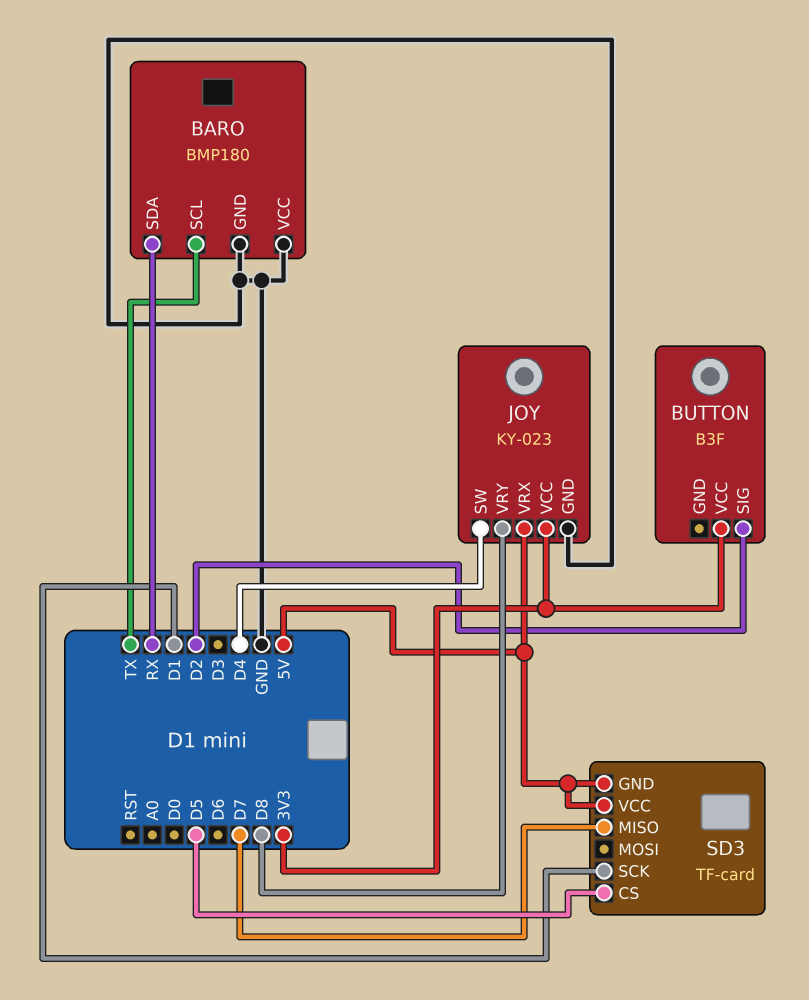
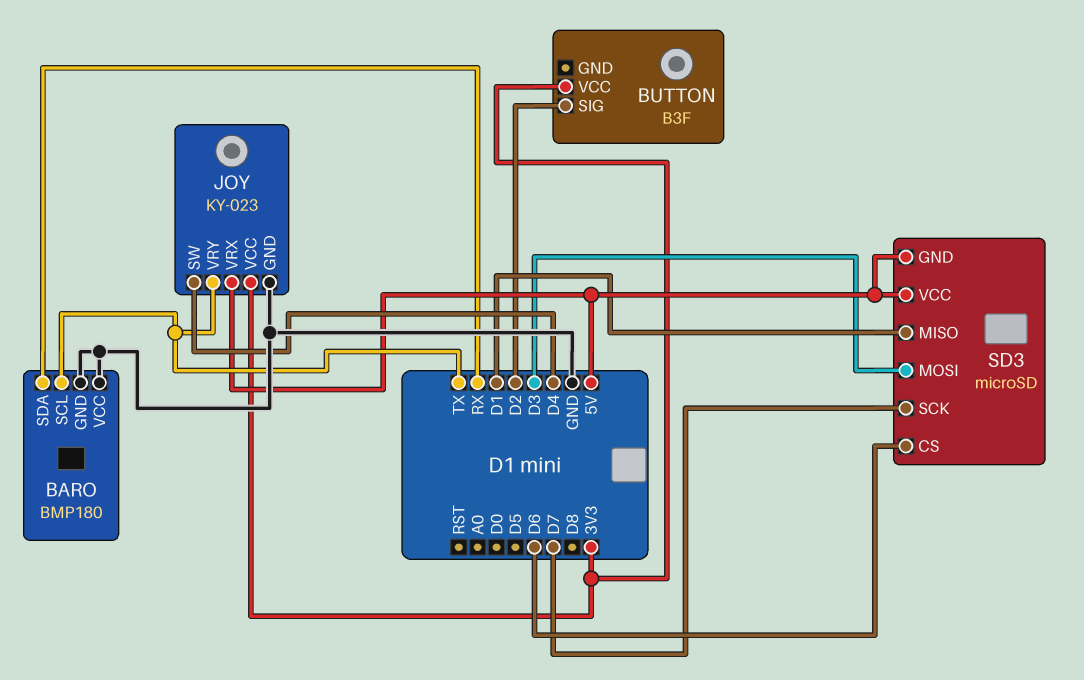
JOY pin VRY: D8 -> TX
SD3: TF-card -> microSD
SD3 pin CS: D5 -> D6
SD3 pin MISO: D7 -> D1
SD3 pin MOSI: none -> D3
SD3 pin SCK: D1 -> D7

